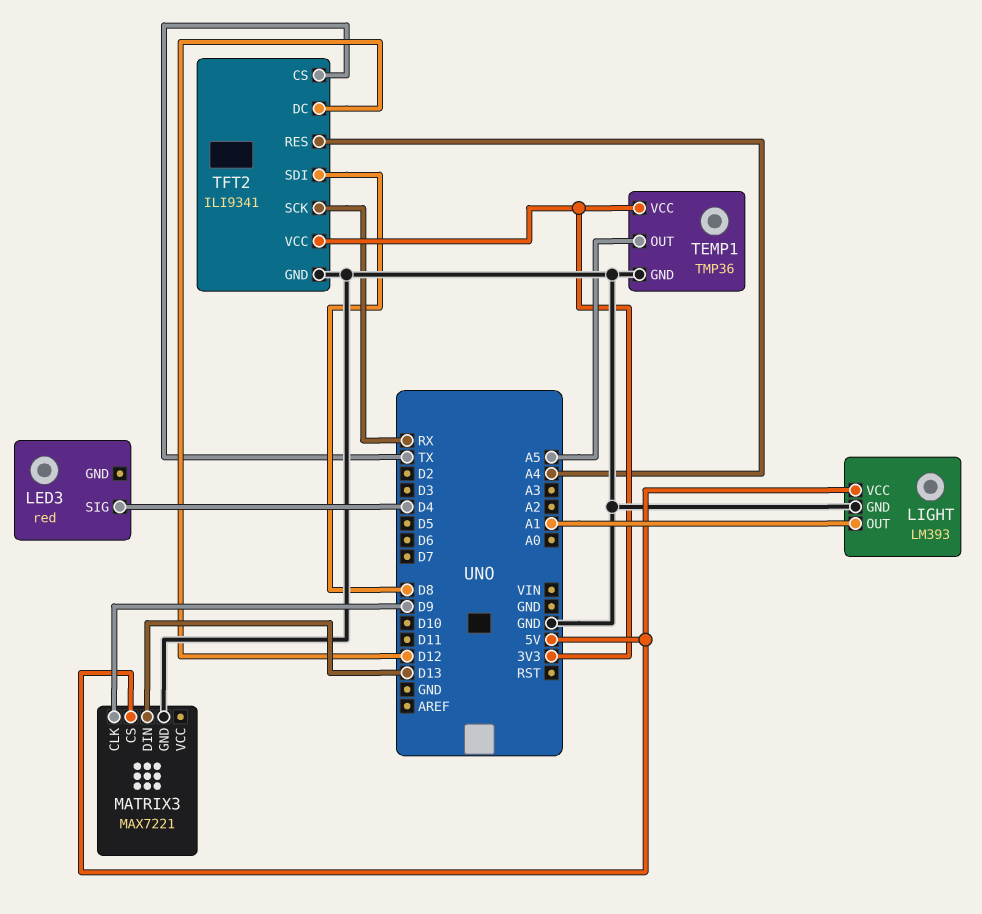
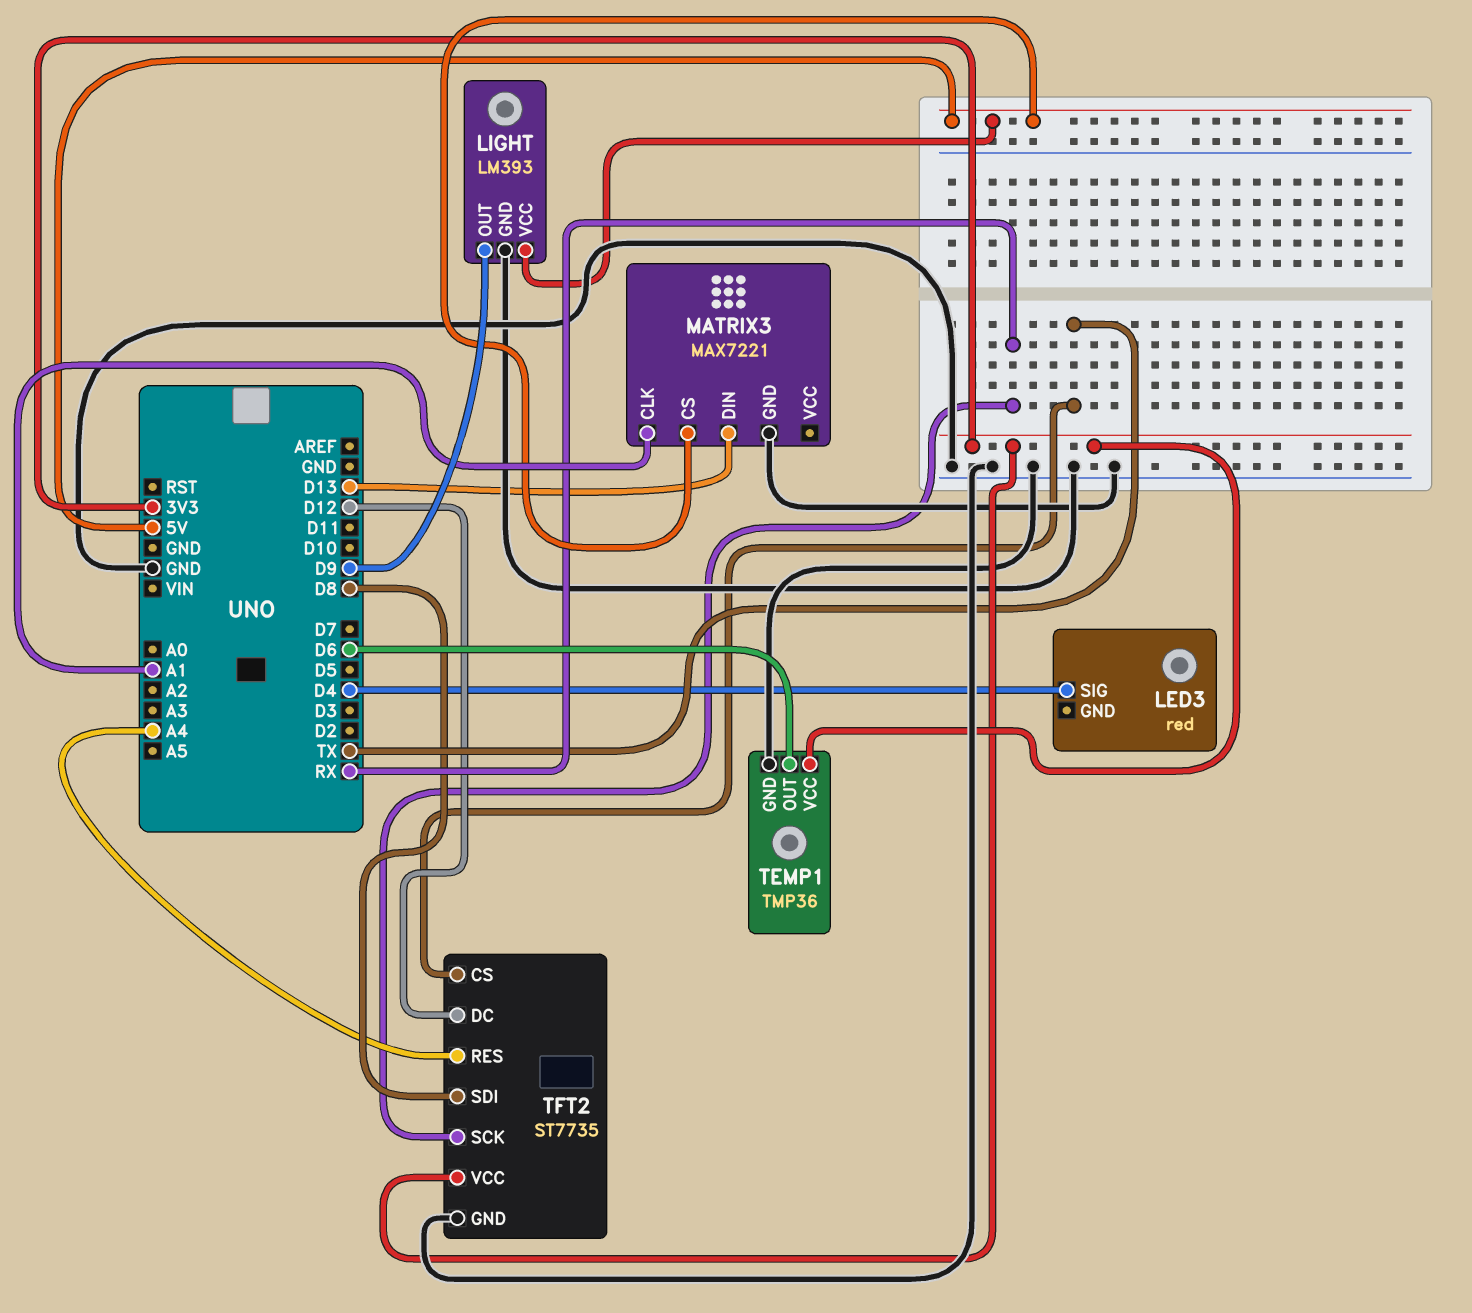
LIGHT pin OUT: A1 -> D9
MATRIX3 pin CLK: D9 -> A1
TEMP1 pin OUT: A5 -> D6
TFT2: ILI9341 -> ST7735

